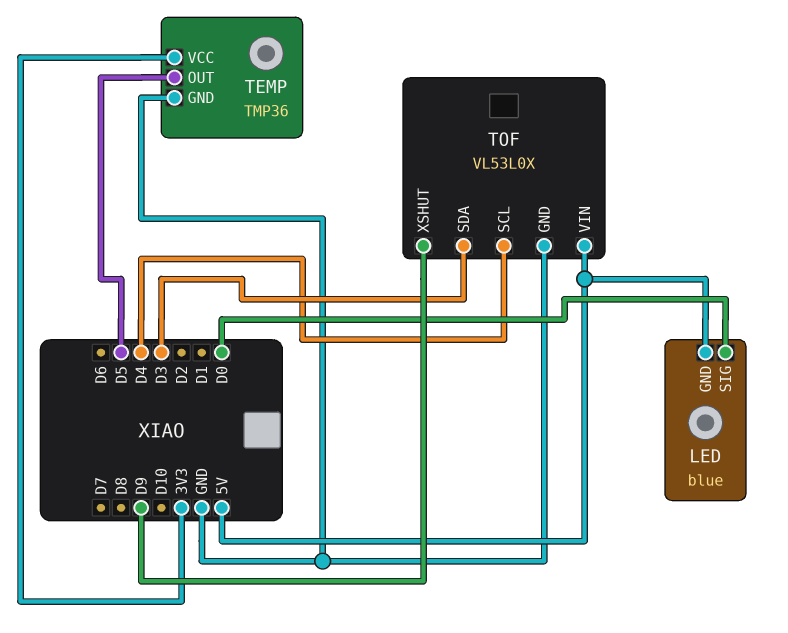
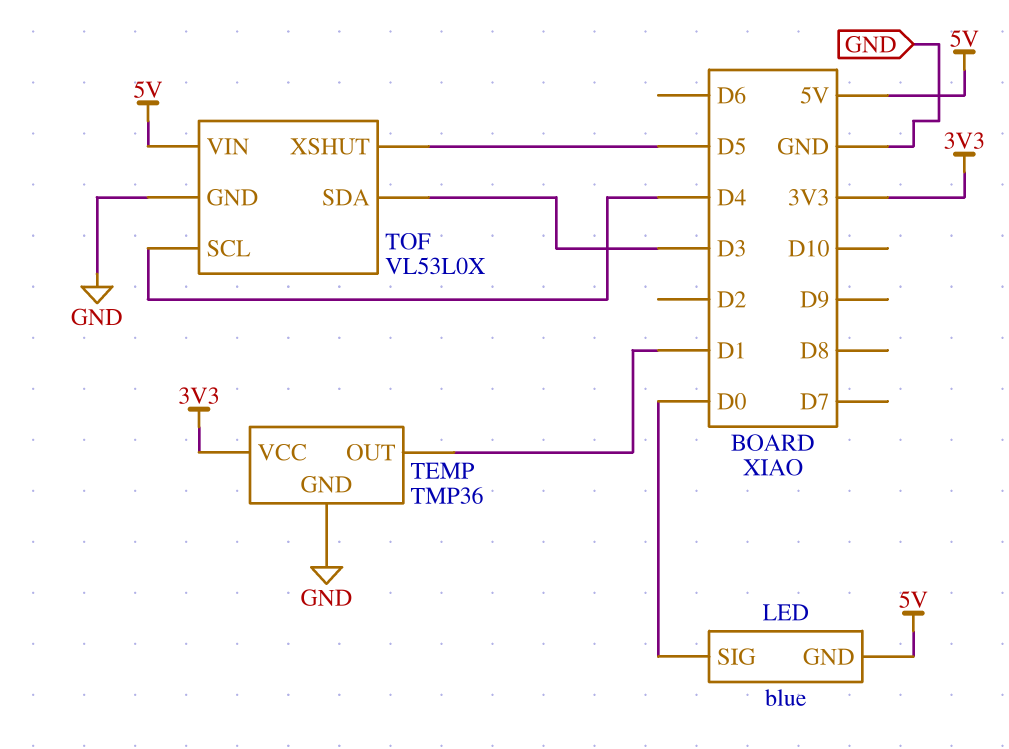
TEMP pin OUT: D5 -> D1
TOF pin XSHUT: D9 -> D5

